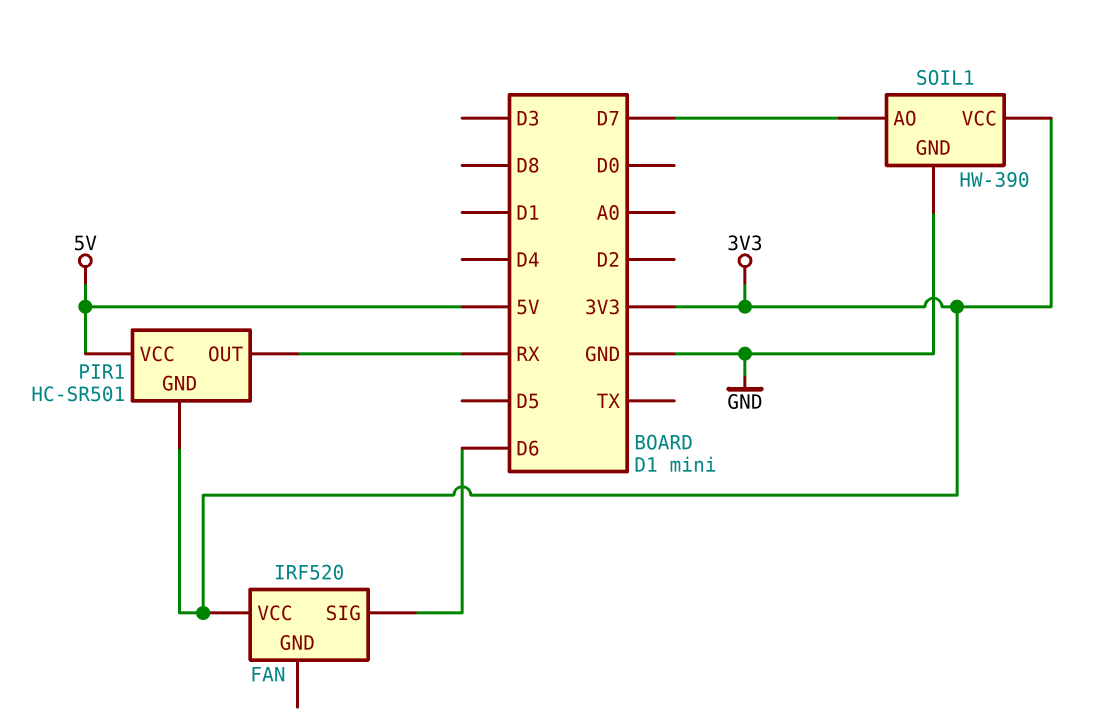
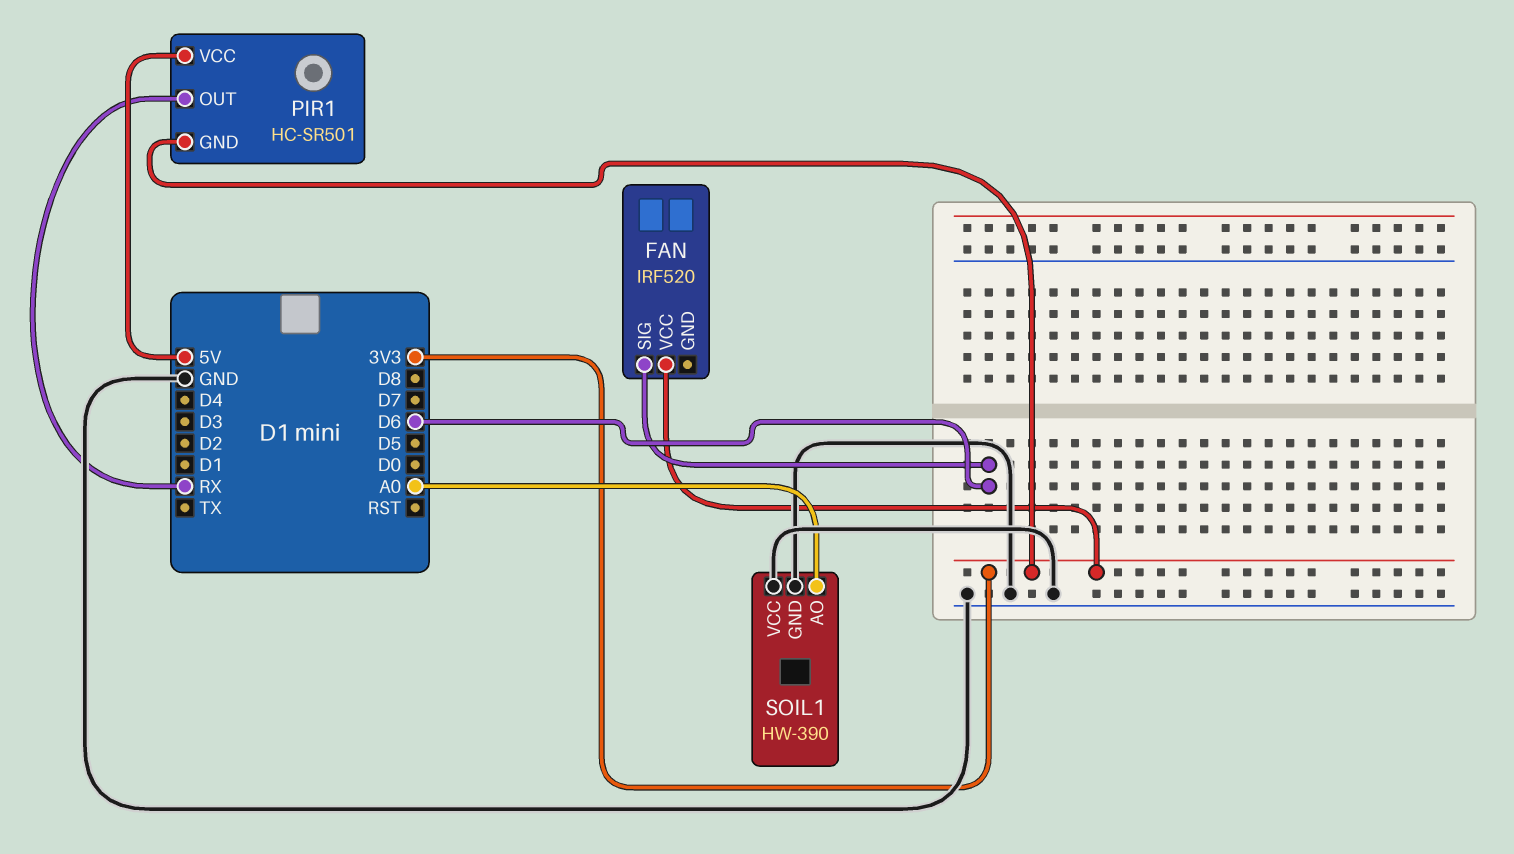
SOIL1 pin AO: D7 -> A0
SOIL1 pin VCC: 3V3 -> GND

